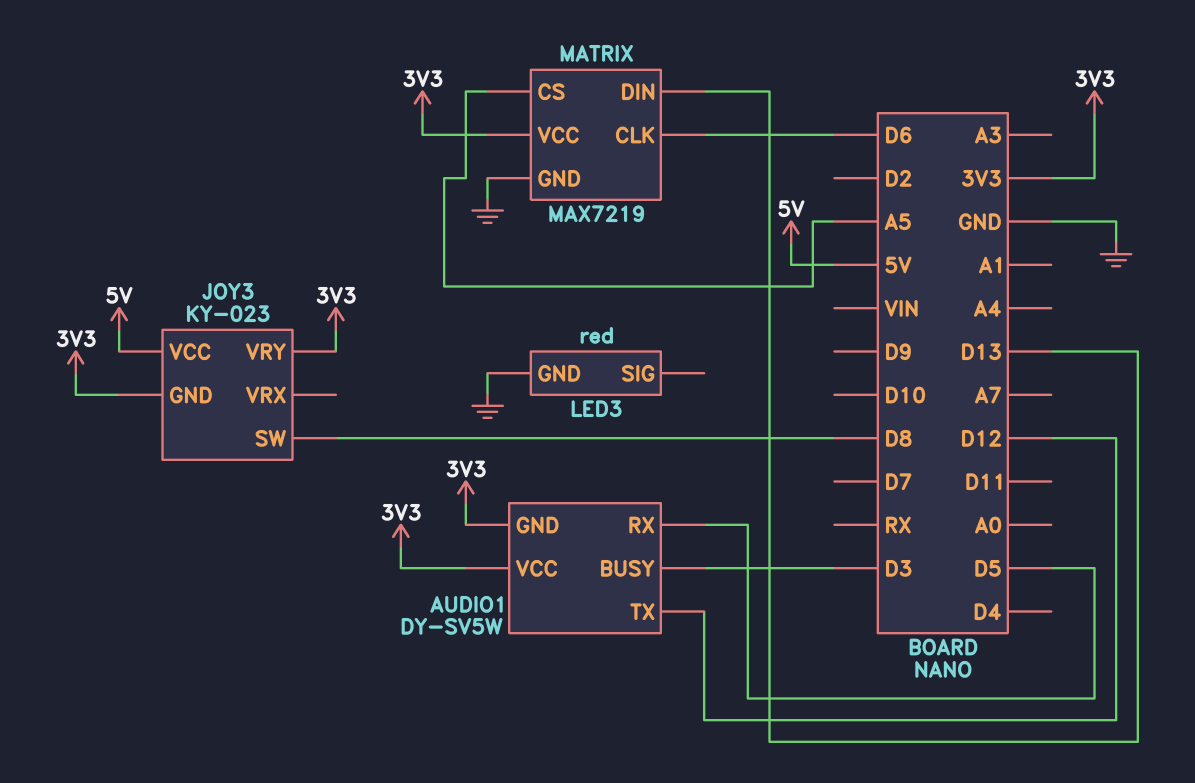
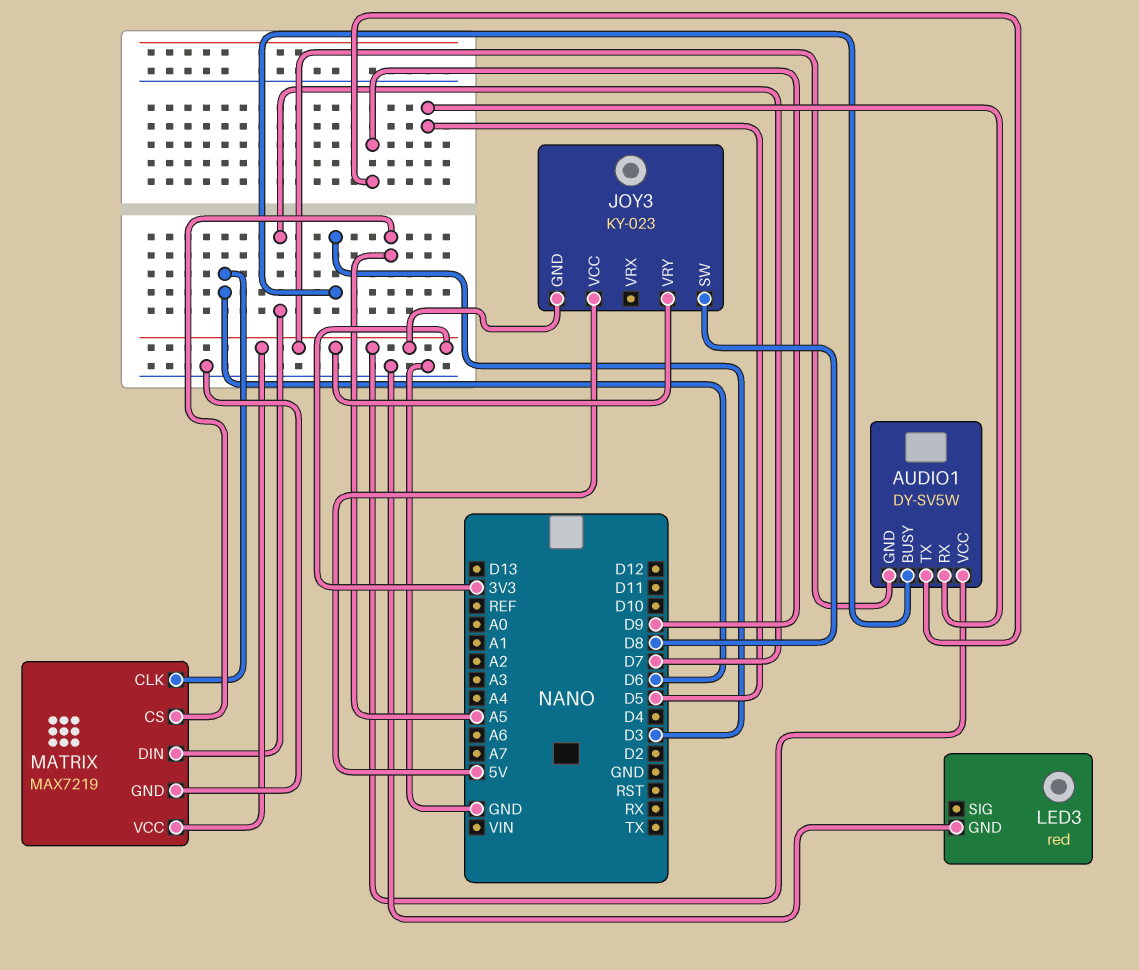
AUDIO1 pin TX: D12 -> D9
MATRIX pin DIN: D13 -> D7

